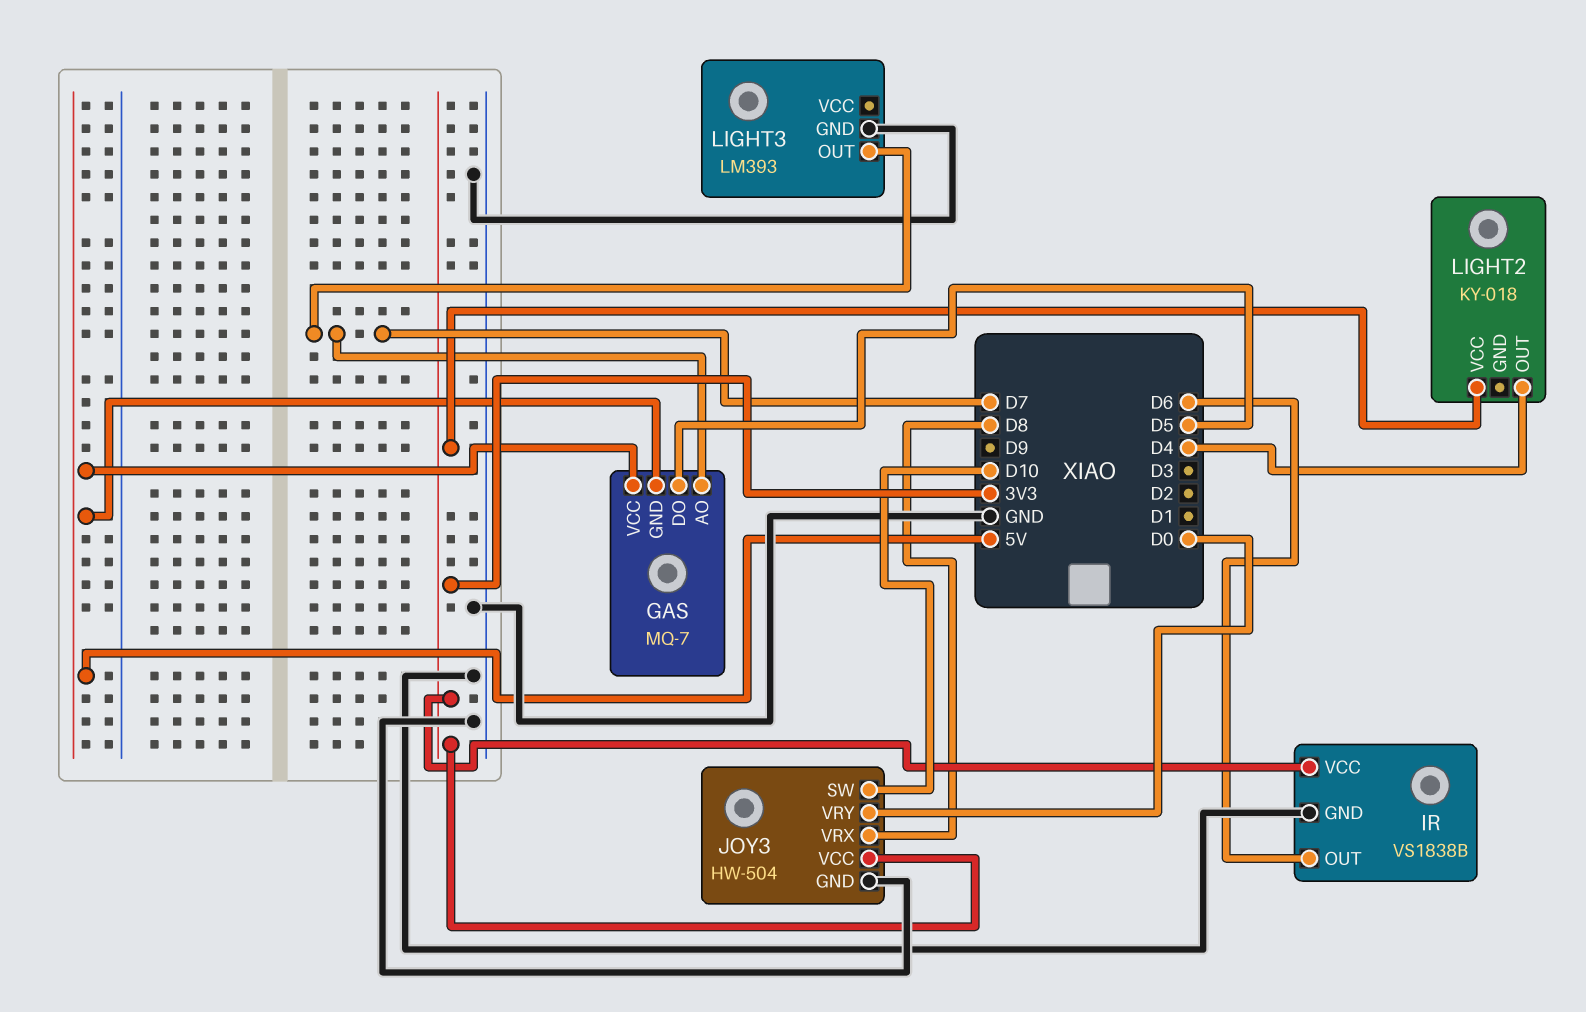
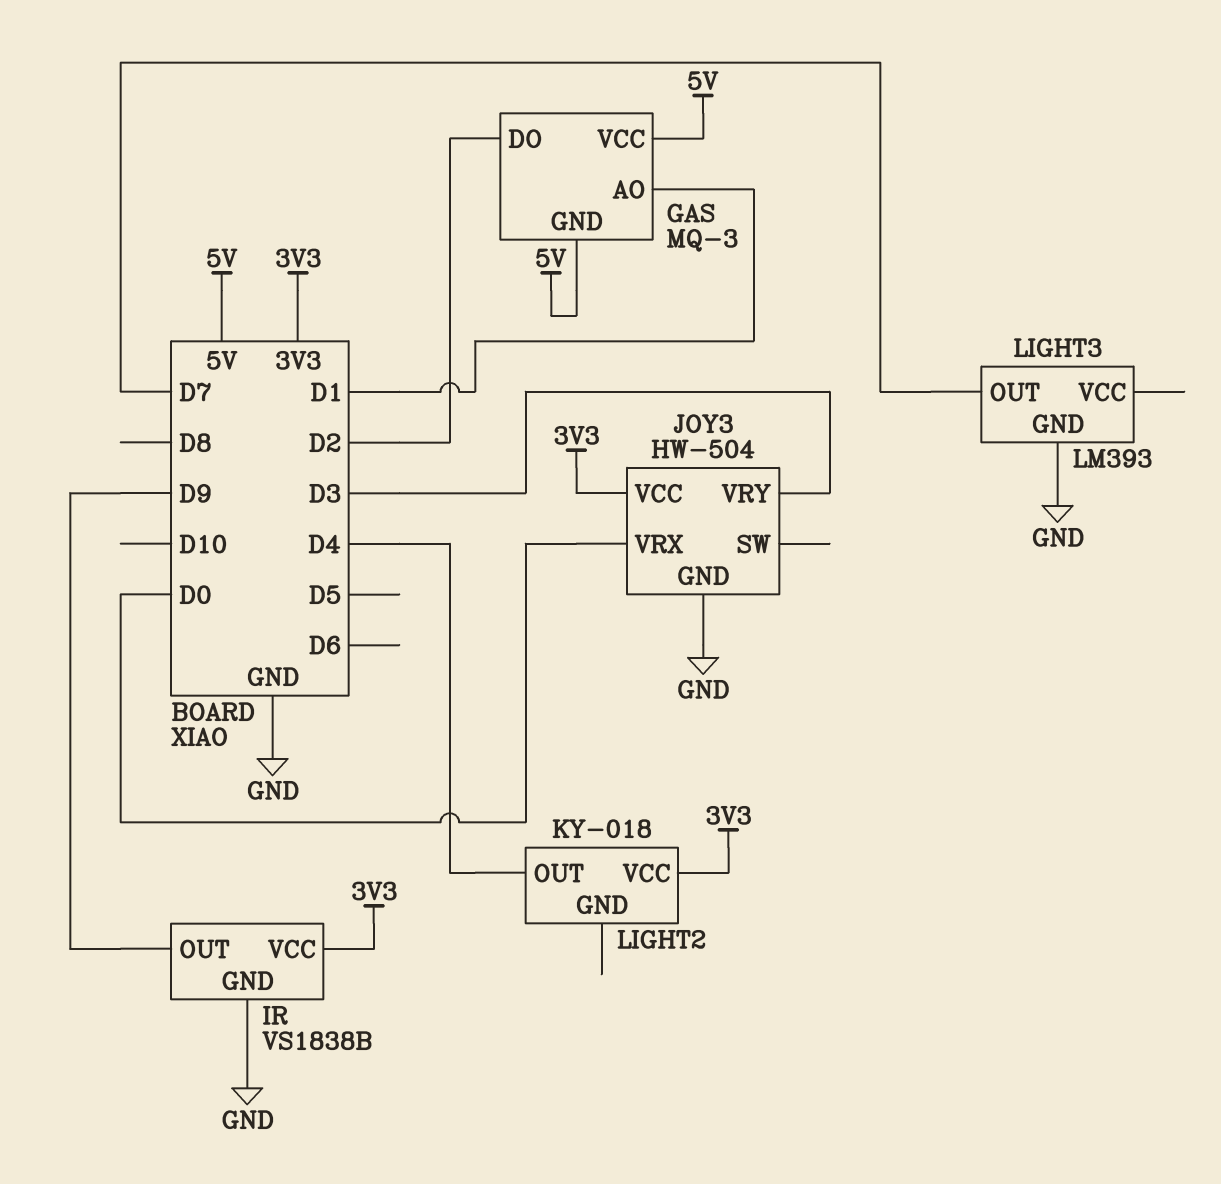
GAS: MQ-7 -> MQ-3
GAS pin AO: D7 -> D1
GAS pin DO: D5 -> D2
IR pin OUT: D6 -> D9
JOY3 pin SW: D10 -> none
JOY3 pin VRX: D8 -> D0
JOY3 pin VRY: D0 -> D3

